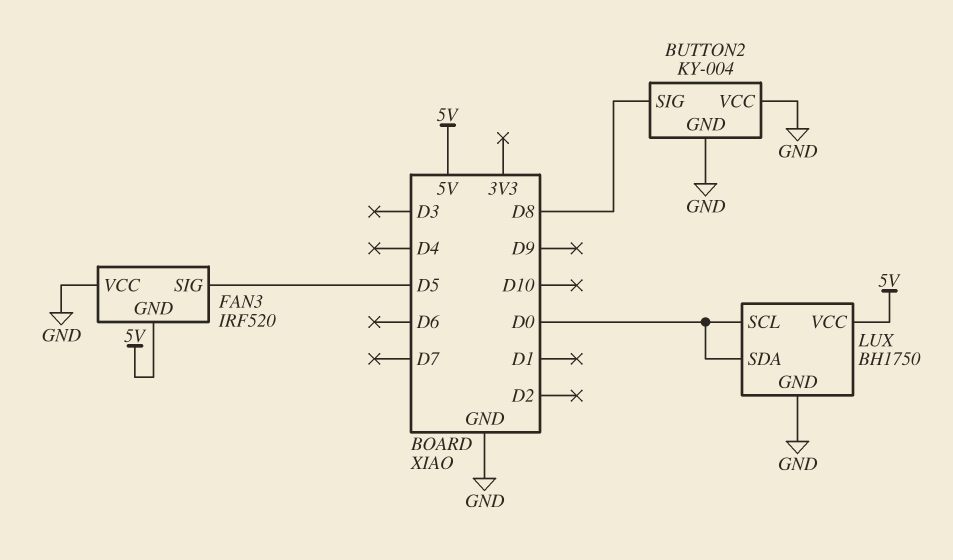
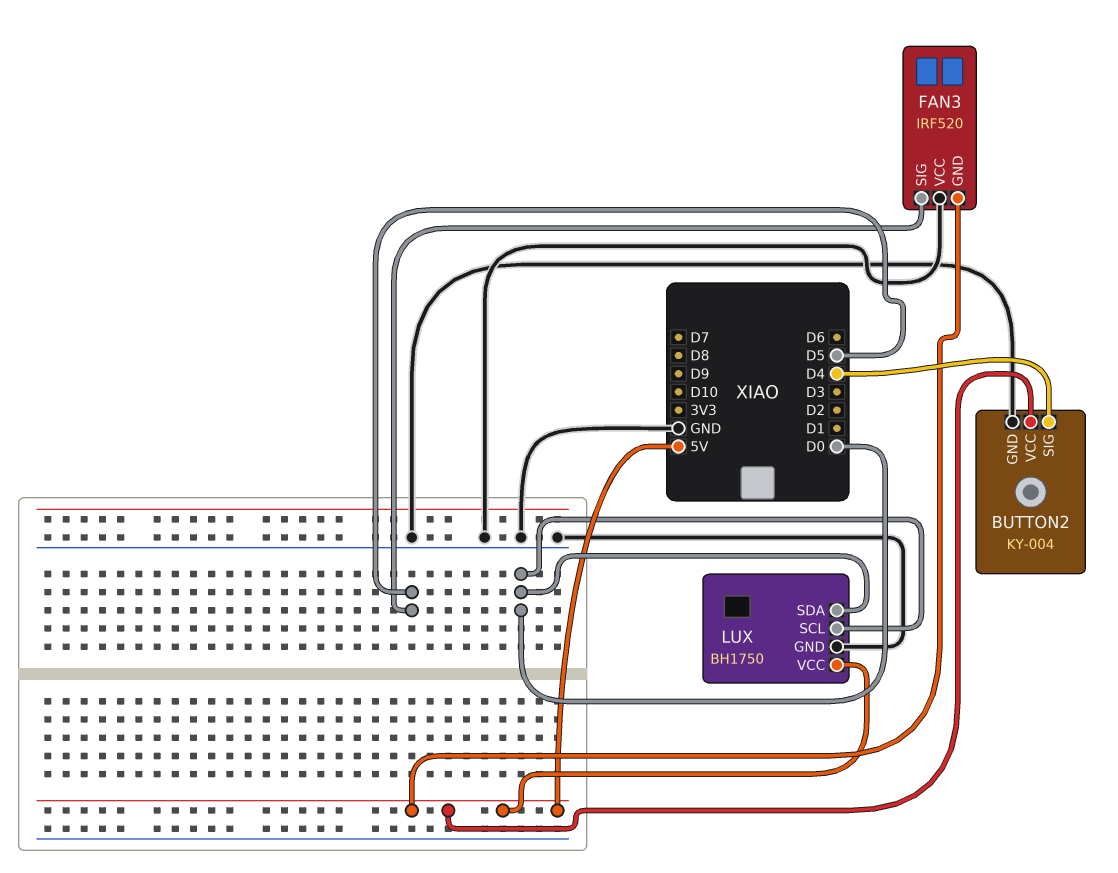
BUTTON2 pin SIG: D8 -> D4
BUTTON2 pin VCC: GND -> 5V

